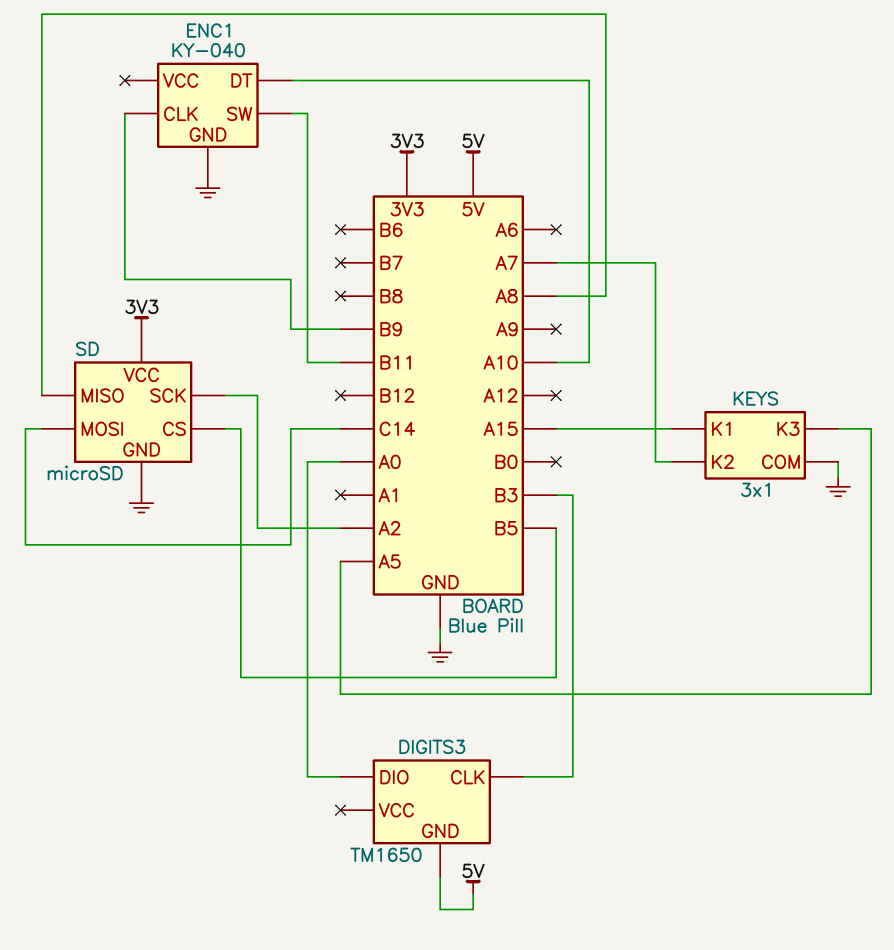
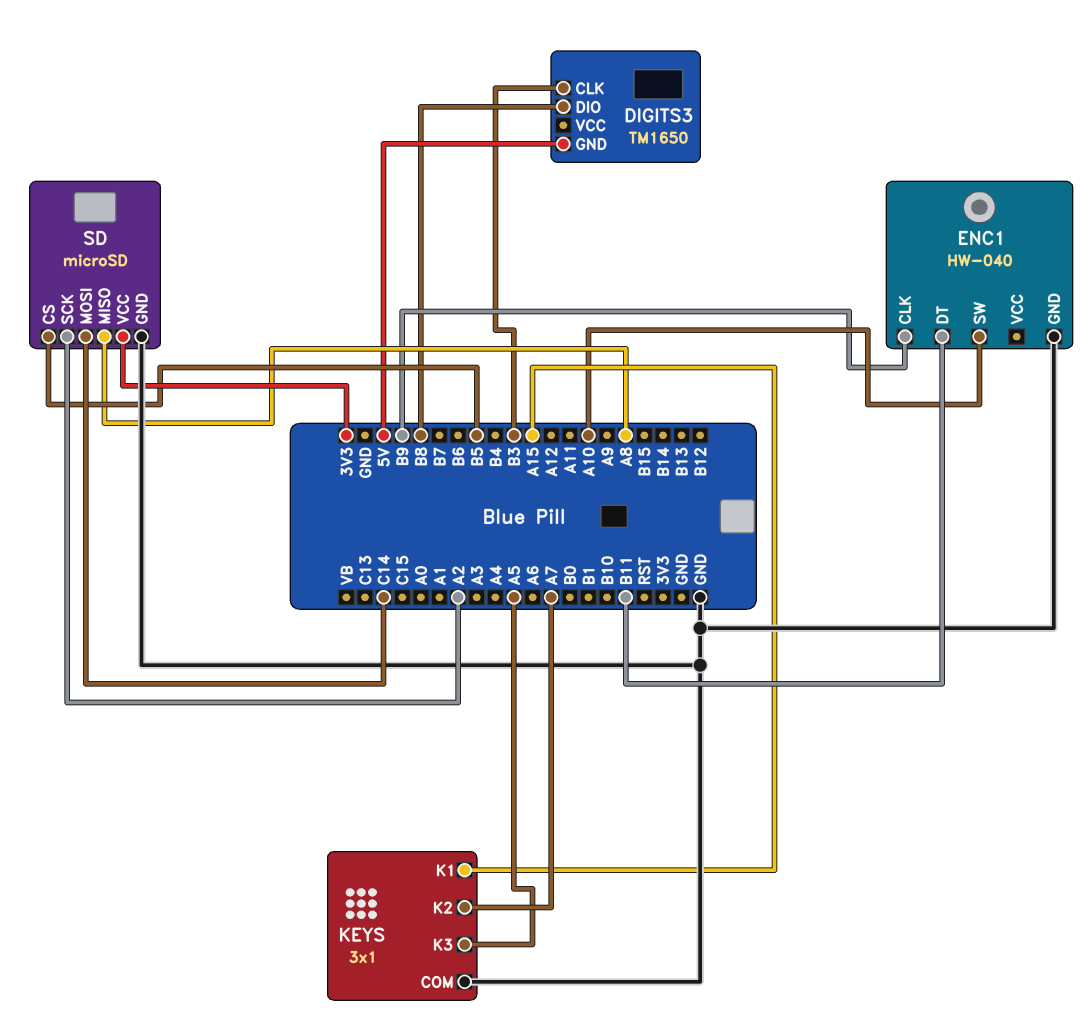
DIGITS3 pin DIO: A0 -> B8
ENC1: KY-040 -> HW-040
ENC1 pin DT: A10 -> B11
ENC1 pin SW: B11 -> A10

